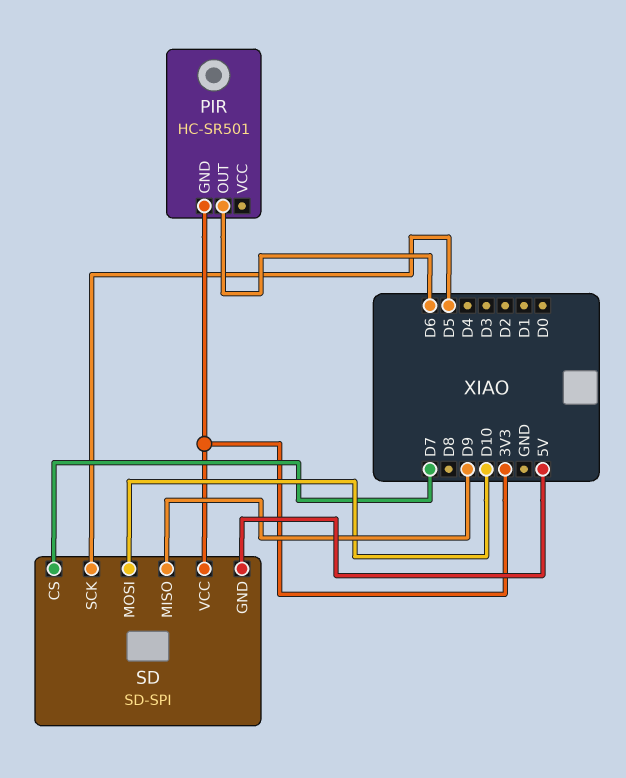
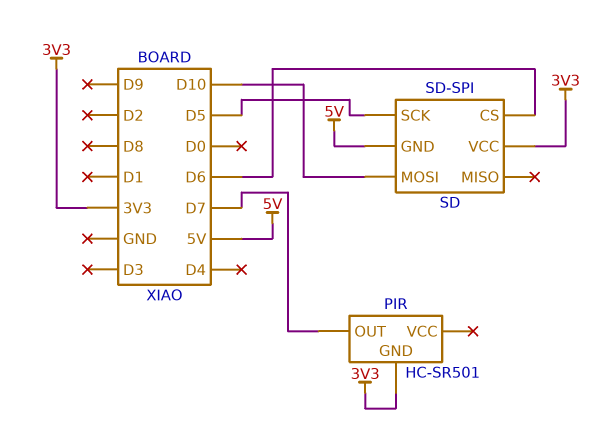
PIR pin OUT: D6 -> D7
SD pin CS: D7 -> D6
SD pin MISO: D9 -> none

